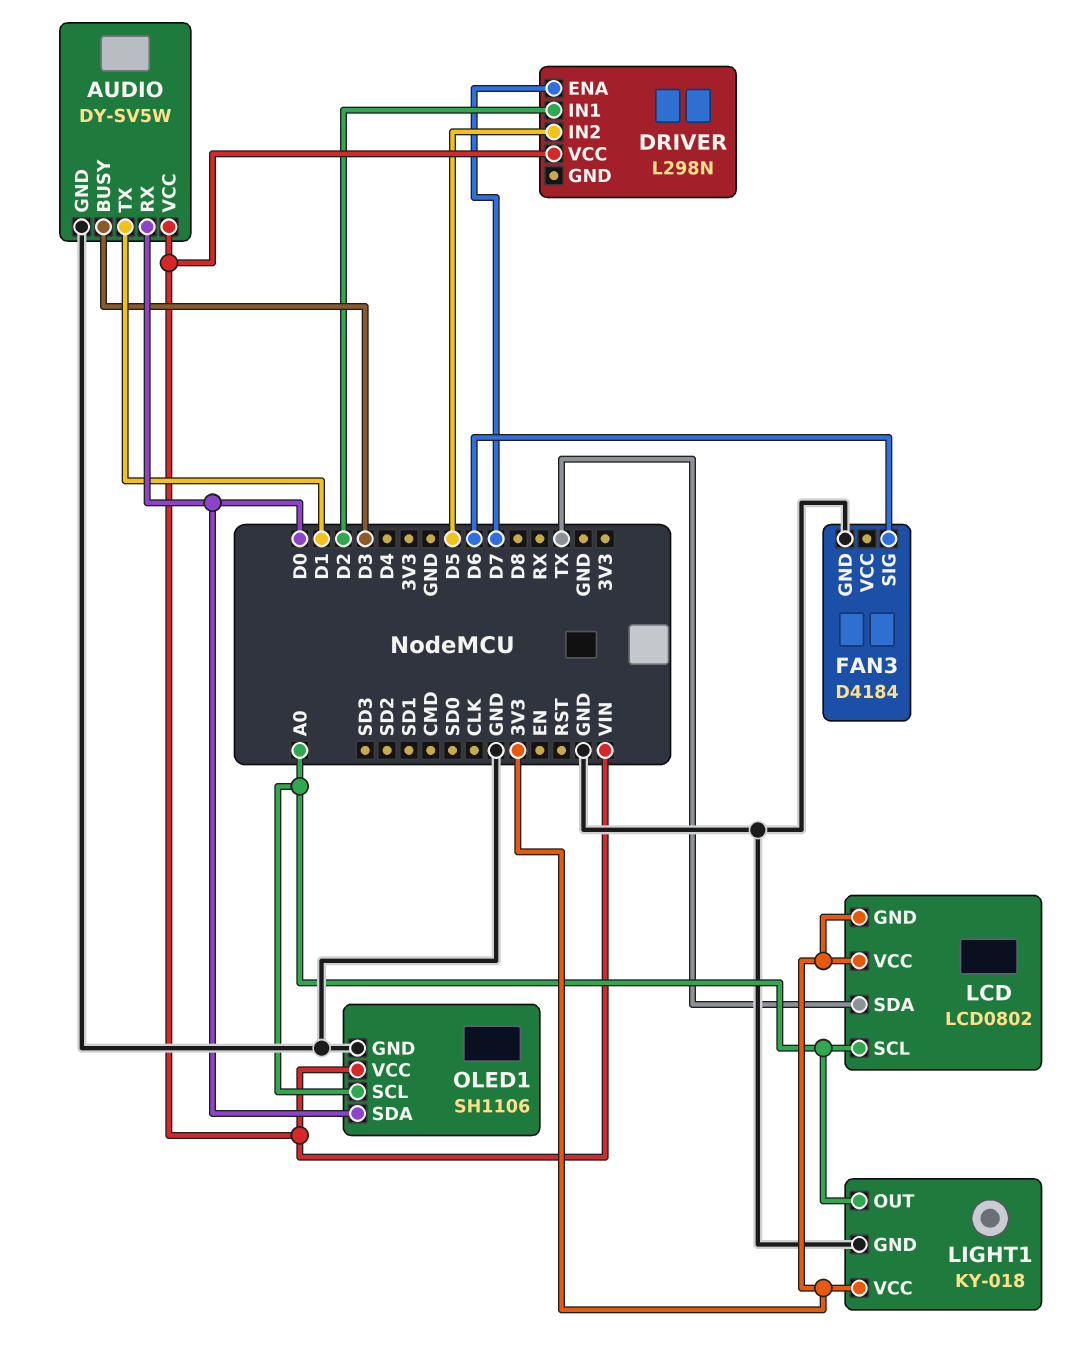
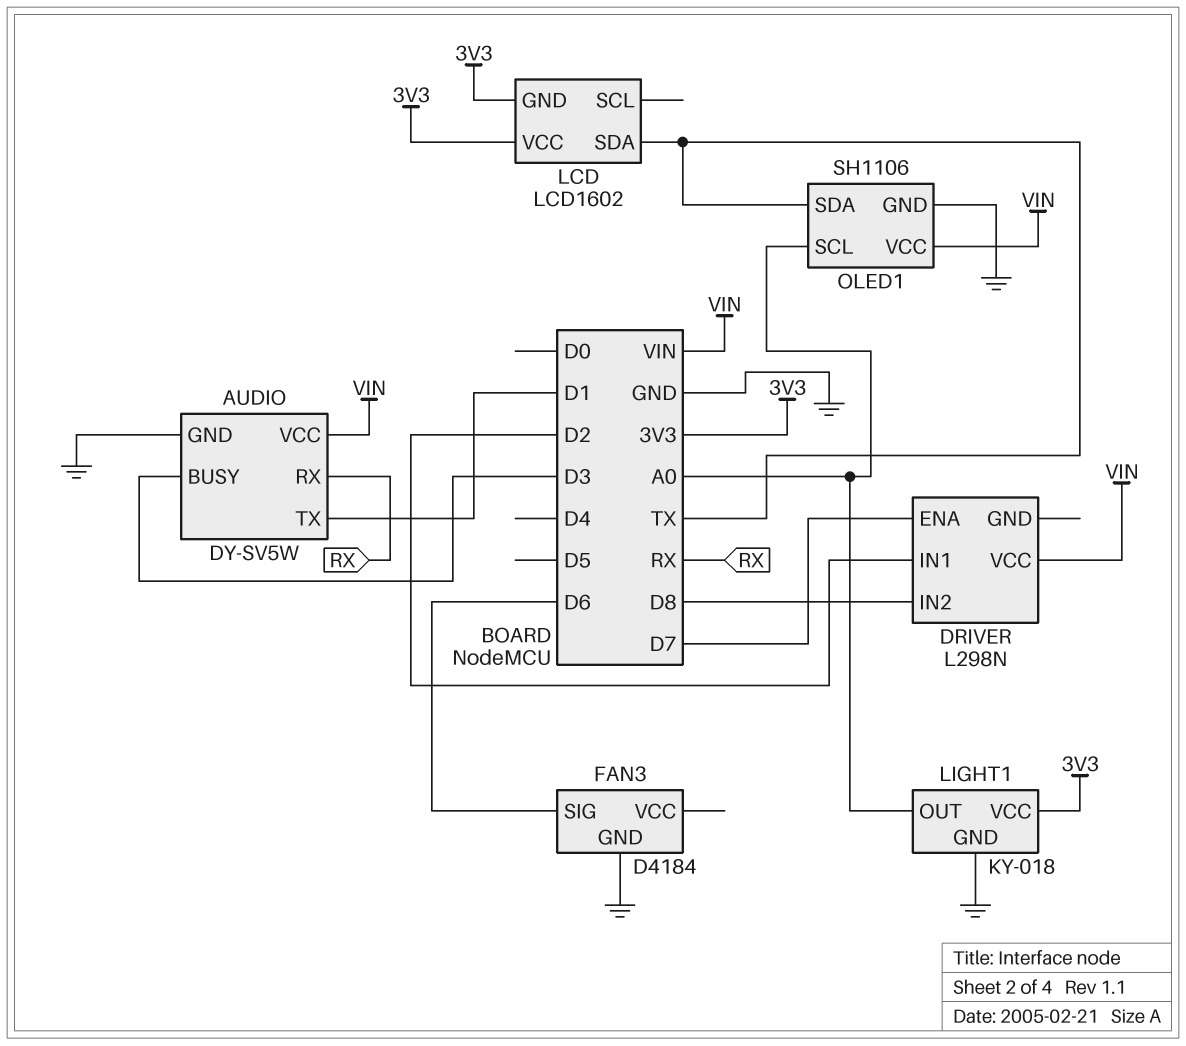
AUDIO pin RX: D0 -> RX
DRIVER pin IN2: D5 -> D8
LCD: LCD0802 -> LCD1602
LCD pin SCL: A0 -> none
OLED1 pin SDA: D0 -> TX

